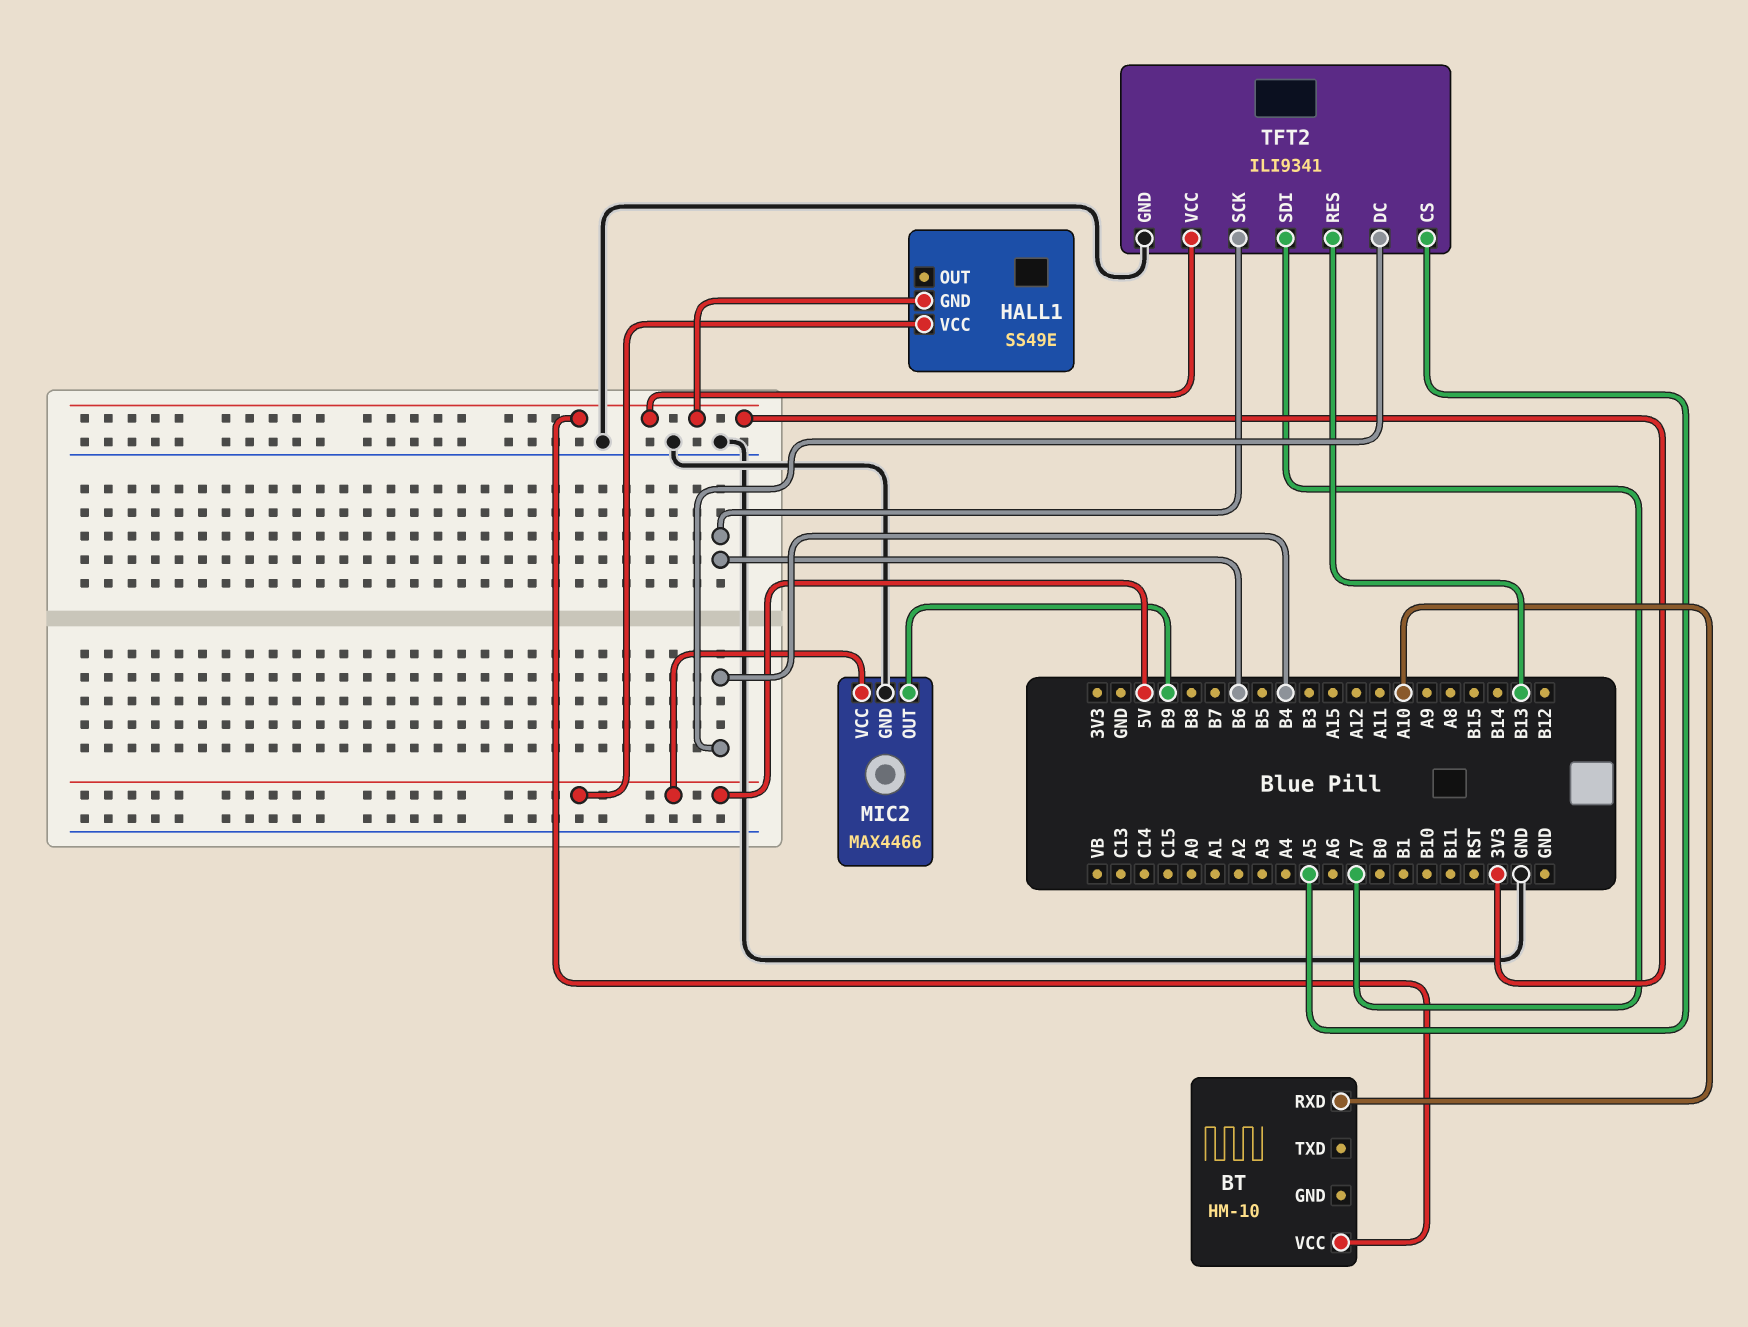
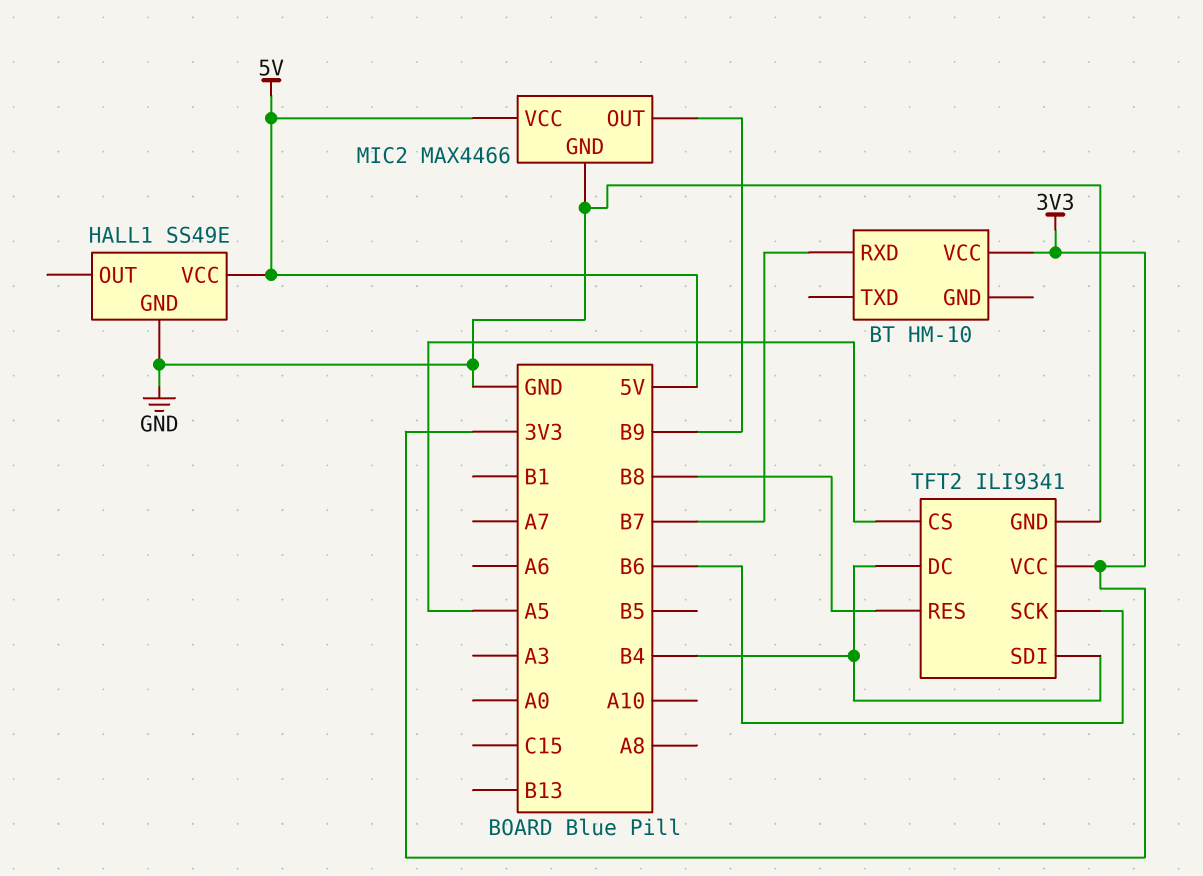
BT pin RXD: A10 -> B7
HALL1 pin GND: 3V3 -> GND
TFT2 pin RES: B13 -> B8
TFT2 pin SDI: A7 -> B4

